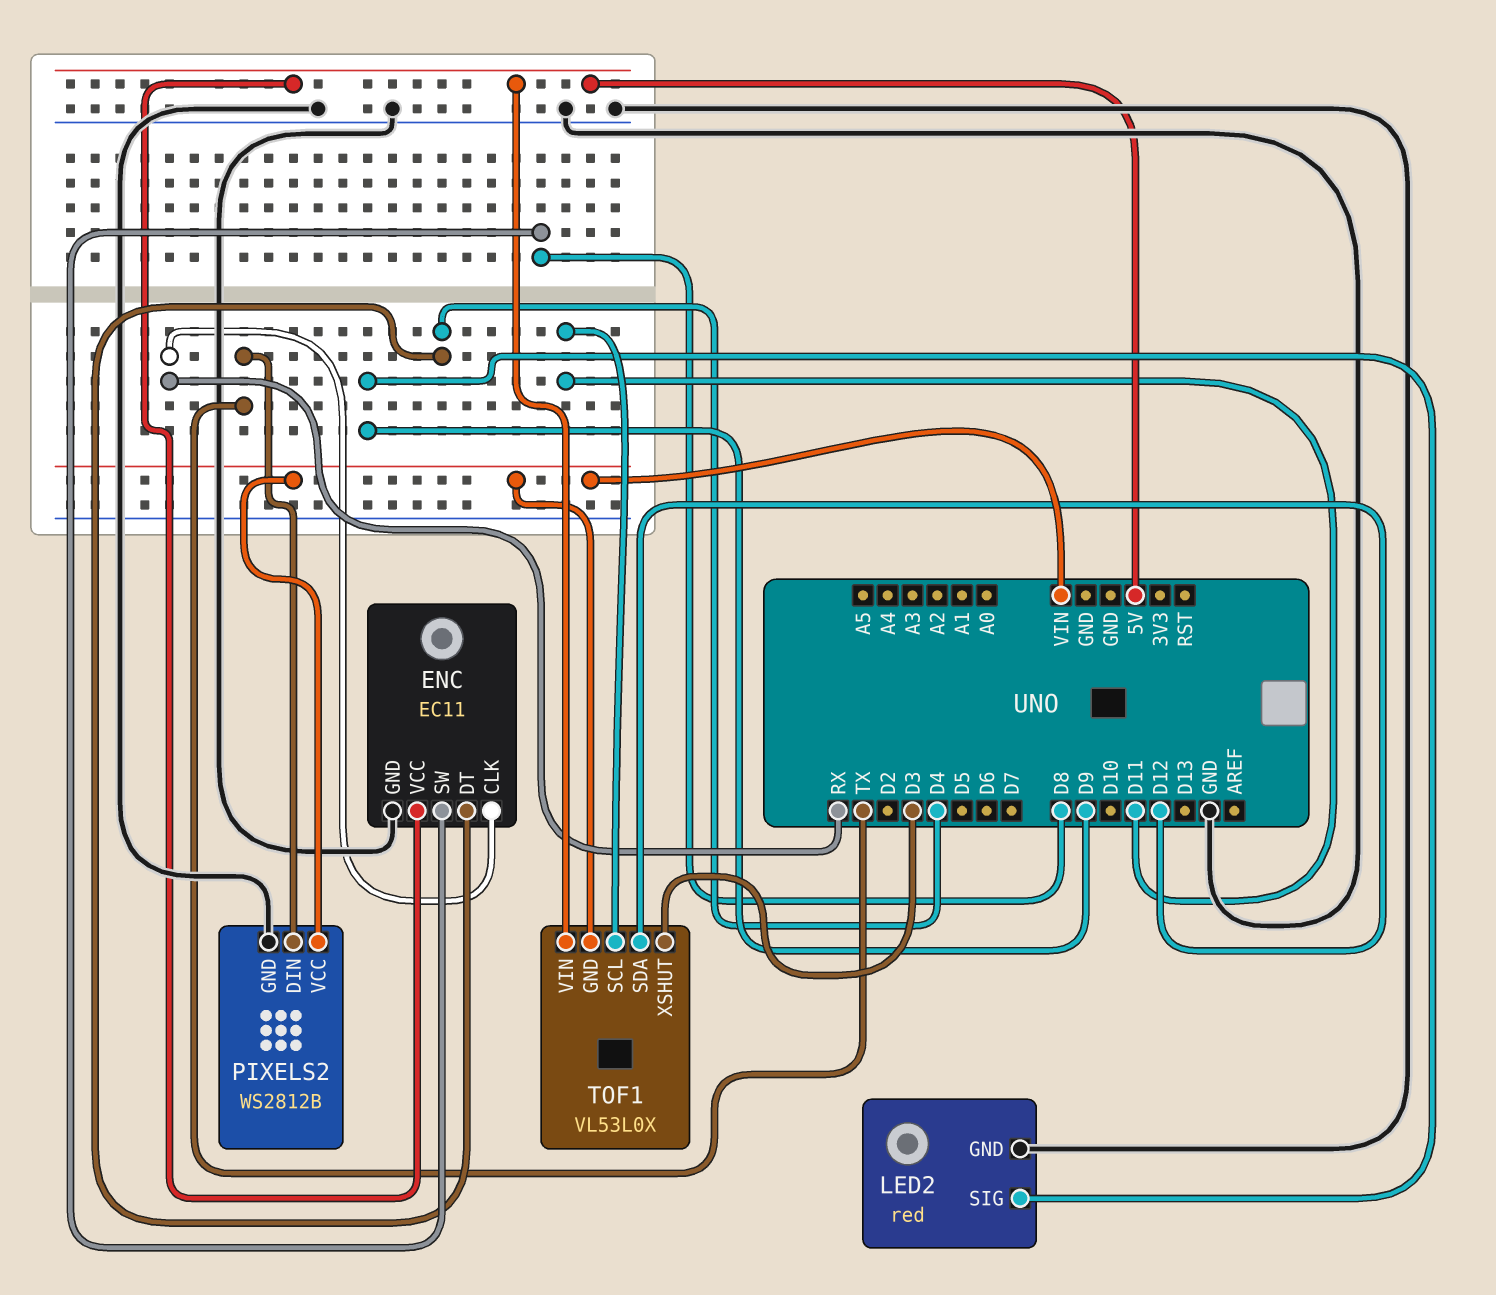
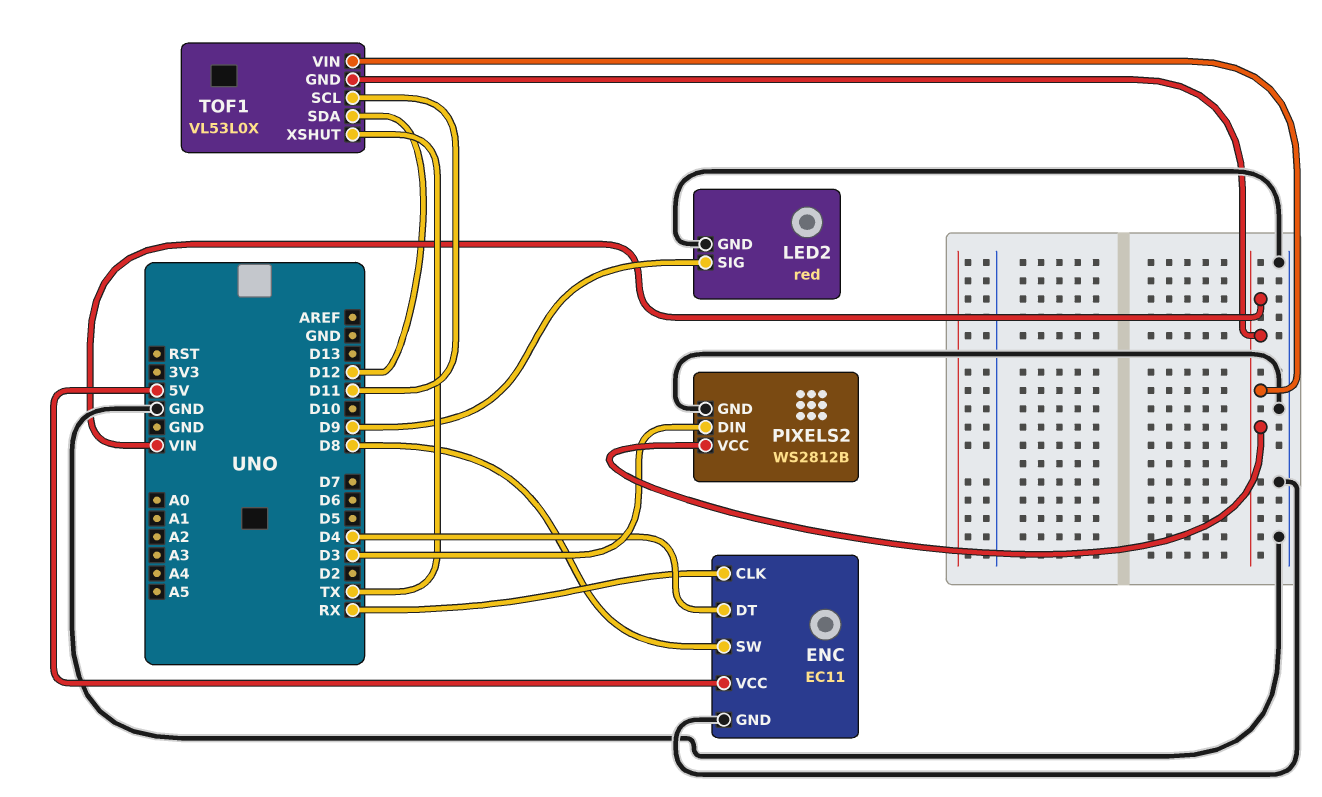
PIXELS2 pin DIN: TX -> D3
TOF1 pin VIN: 5V -> VIN
TOF1 pin XSHUT: D3 -> TX

